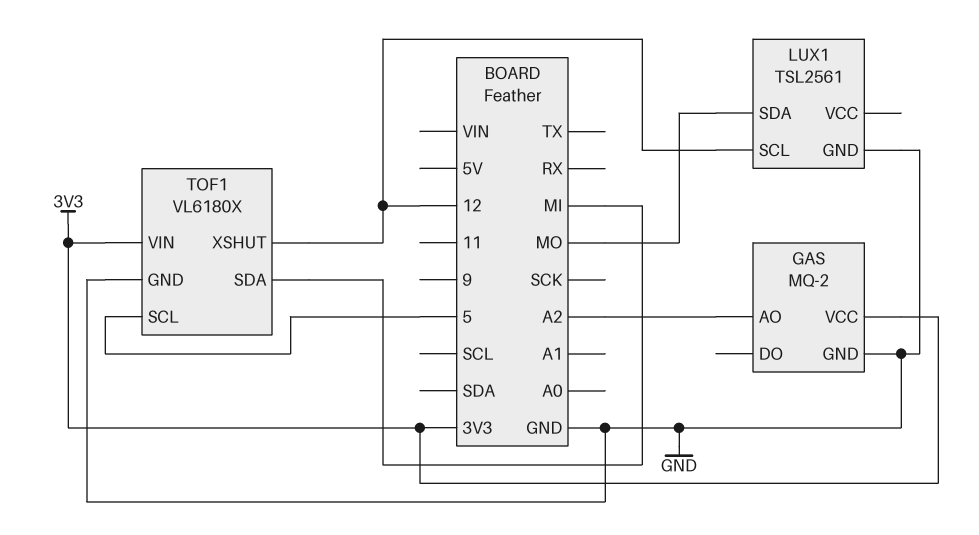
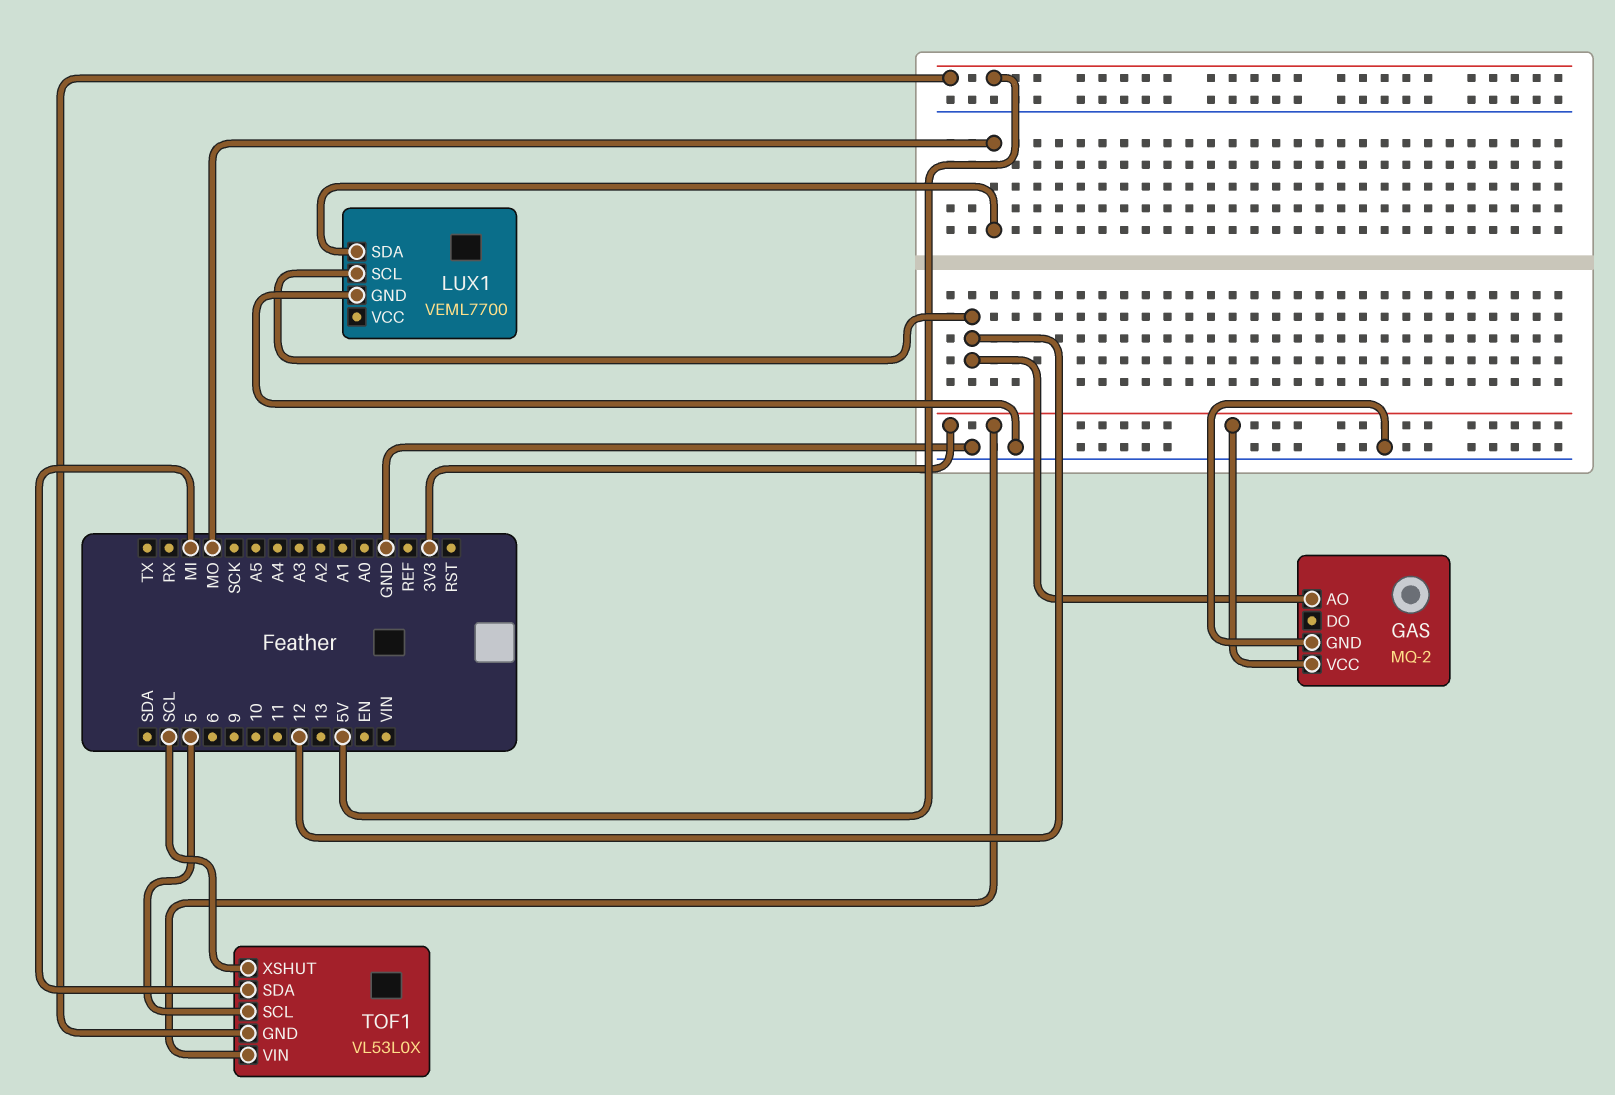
GAS pin AO: A2 -> 12
LUX1: TSL2561 -> VEML7700
TOF1: VL6180X -> VL53L0X
TOF1 pin GND: GND -> 5V
TOF1 pin XSHUT: 12 -> SCL

